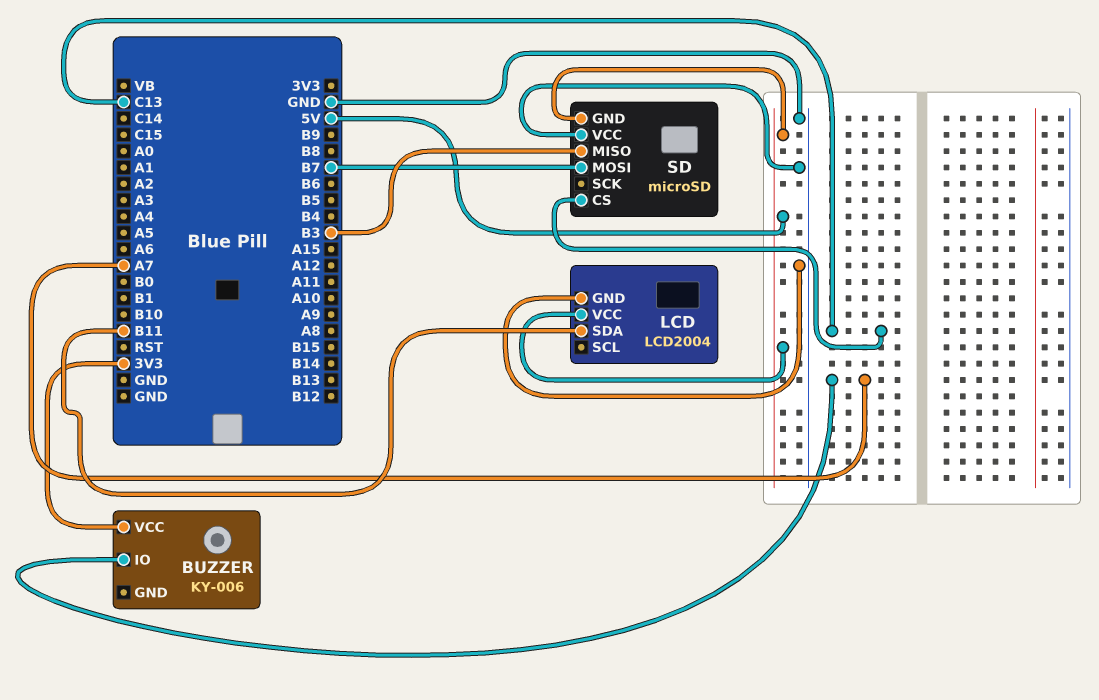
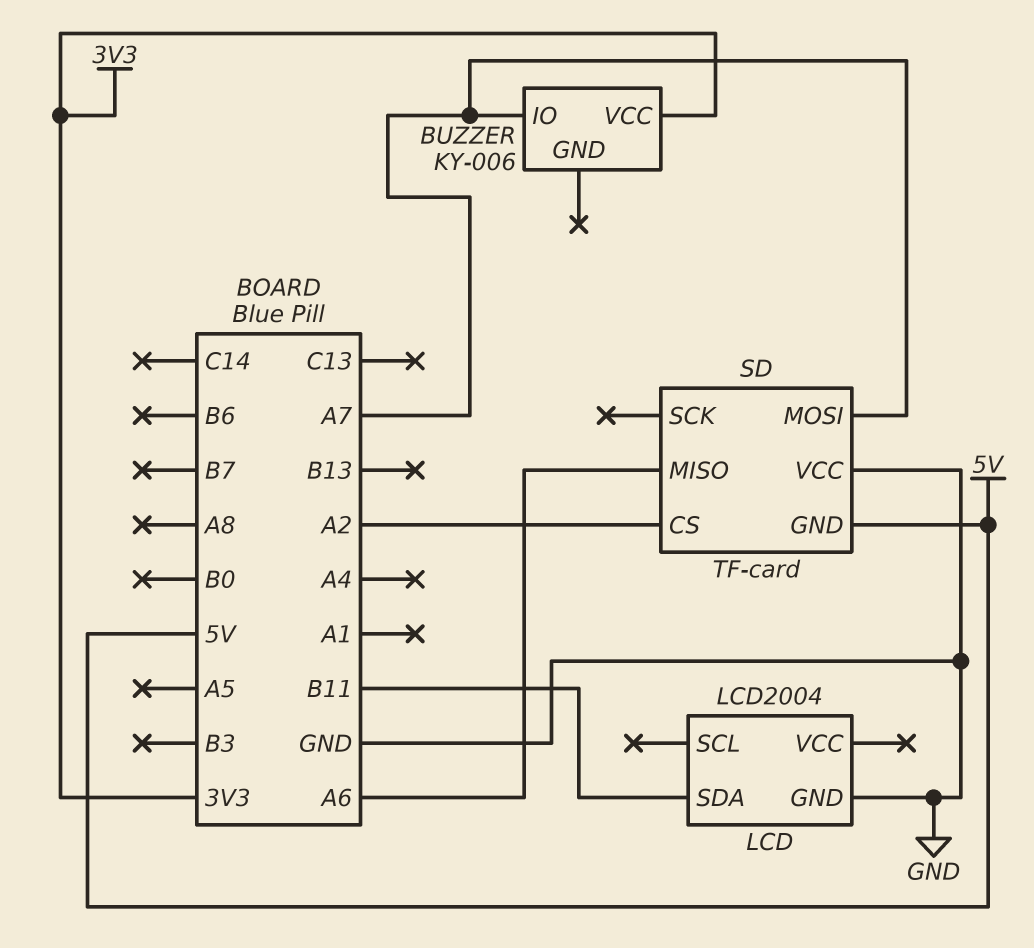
LCD pin VCC: 5V -> none
SD: microSD -> TF-card
SD pin CS: C13 -> A2
SD pin MISO: B3 -> A6
SD pin MOSI: B7 -> A7

